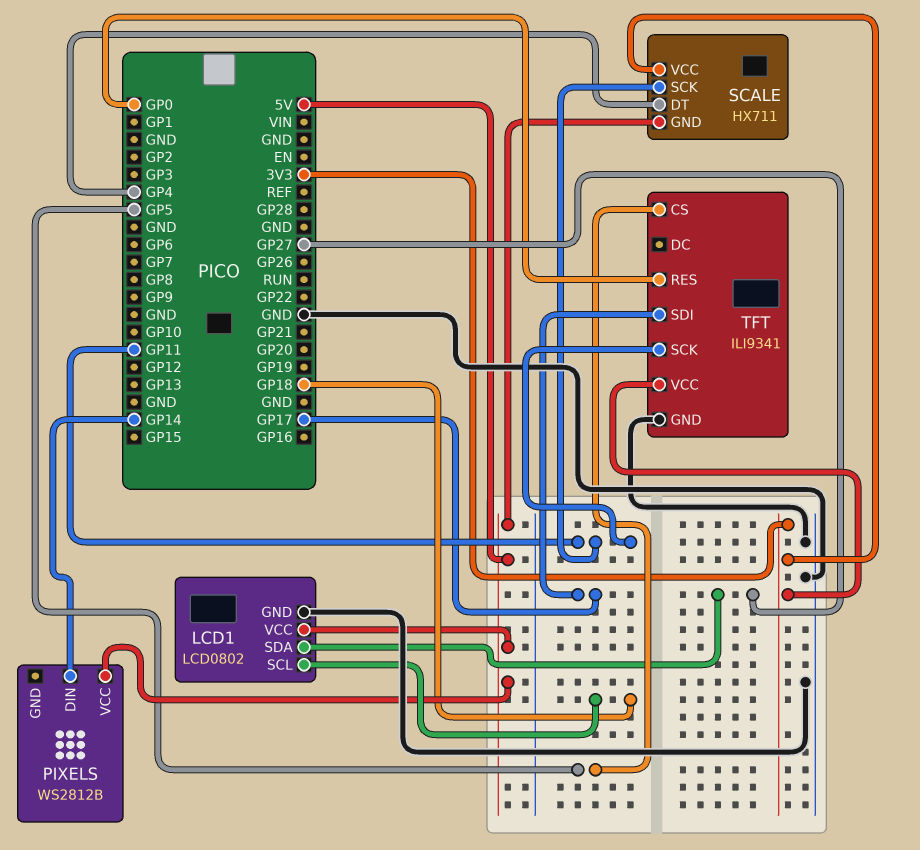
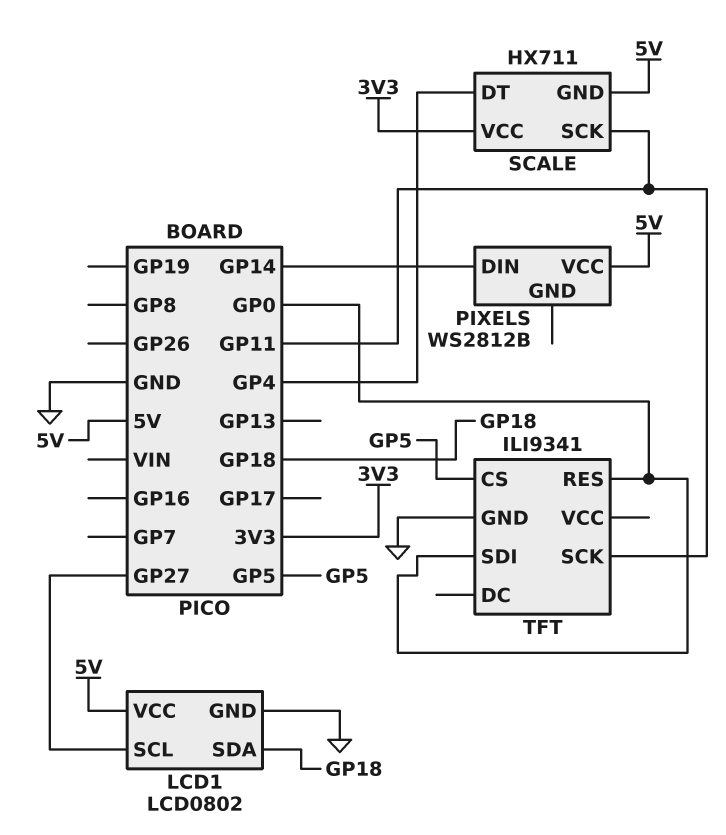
LCD1 pin SCL: GP18 -> GP27
LCD1 pin SDA: GP27 -> GP18
TFT pin SDI: GP17 -> GP0
TFT pin VCC: 3V3 -> none

